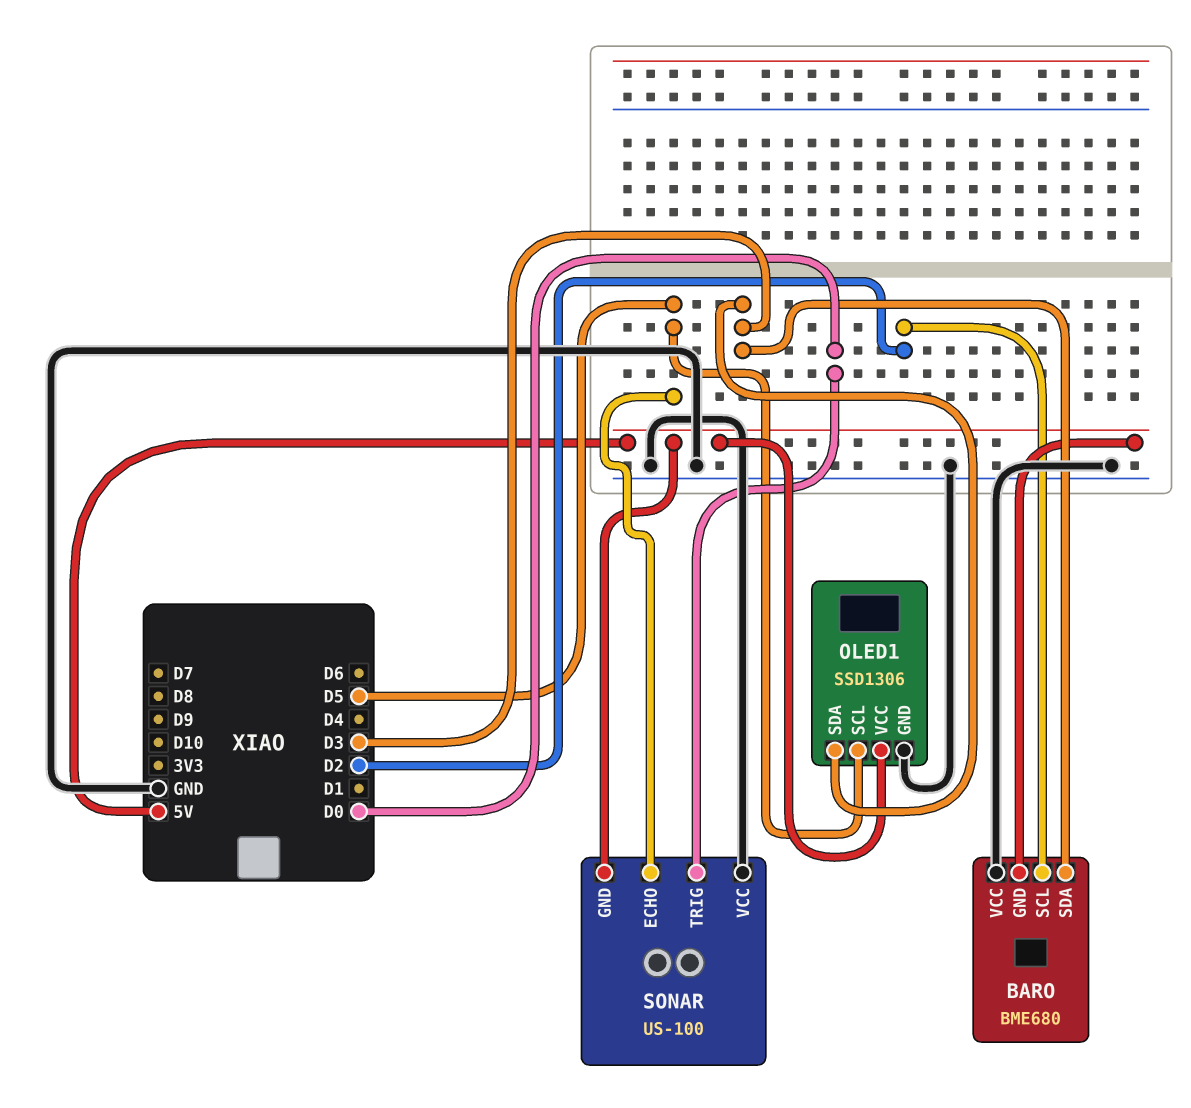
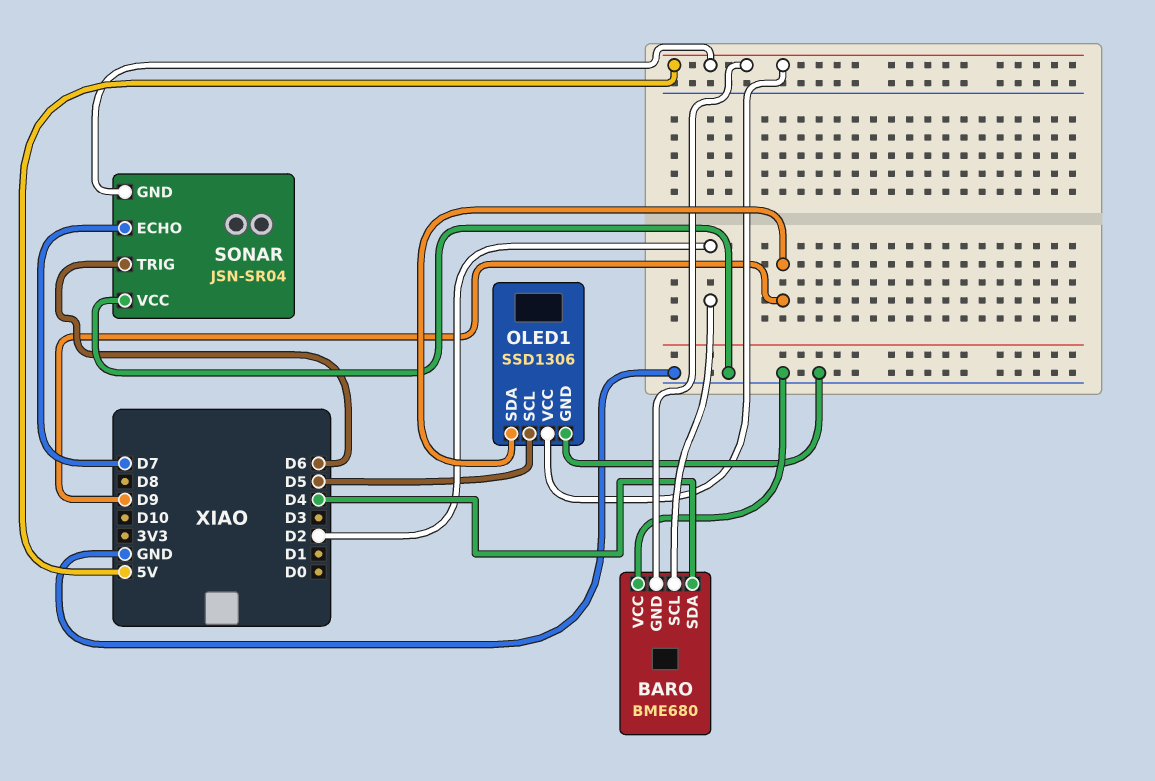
BARO pin SDA: D3 -> D4
OLED1 pin SDA: D3 -> D9
SONAR: US-100 -> JSN-SR04
SONAR pin ECHO: D5 -> D7
SONAR pin TRIG: D0 -> D6

